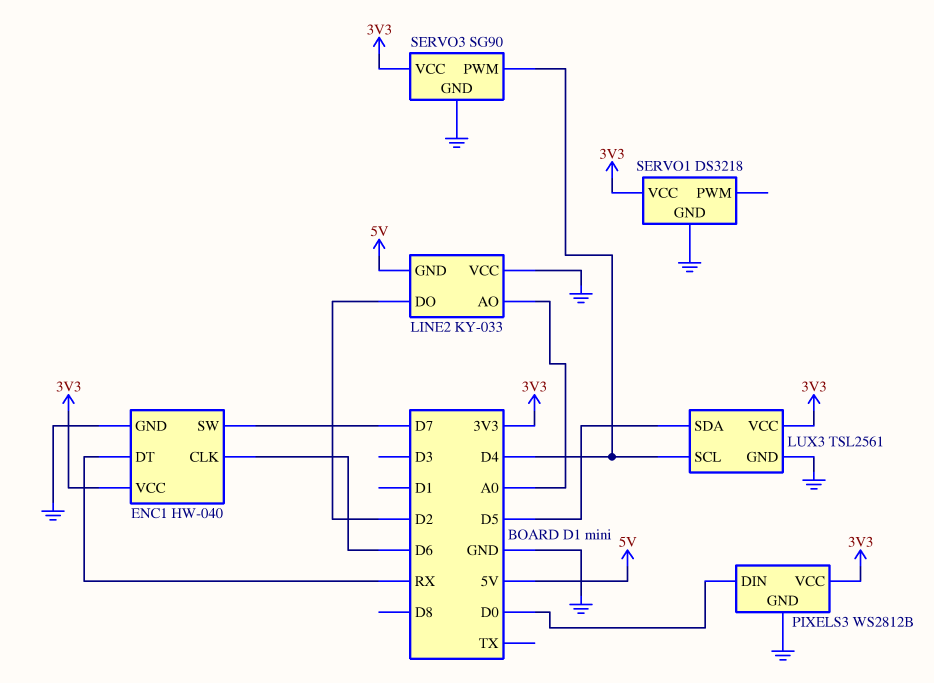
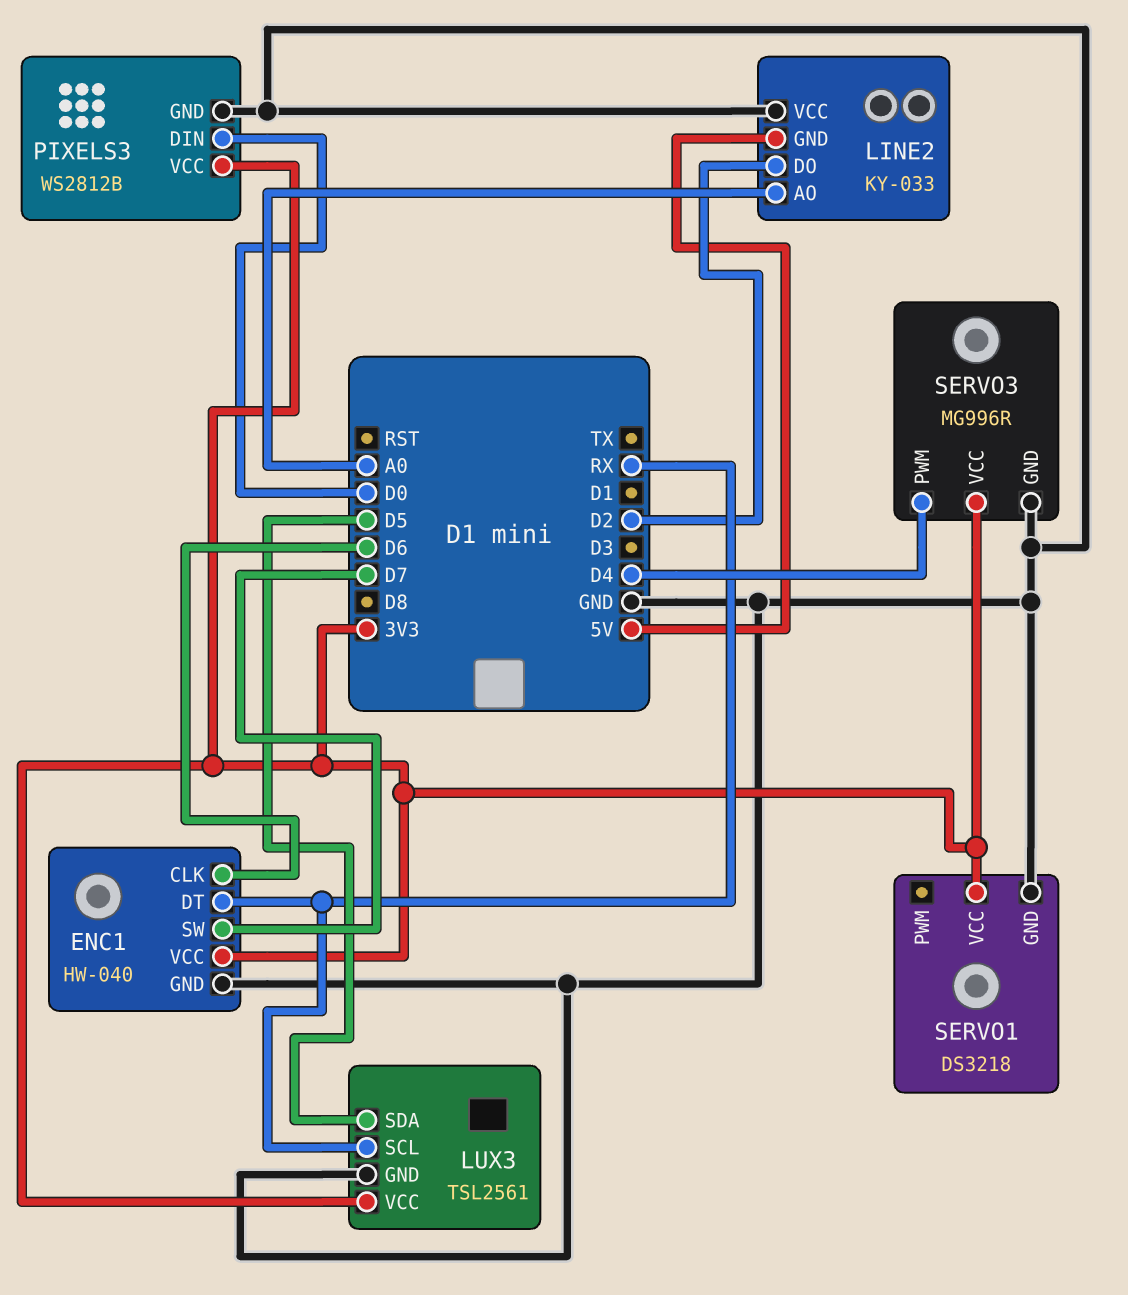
LUX3 pin SCL: D4 -> RX
SERVO3: SG90 -> MG996R

